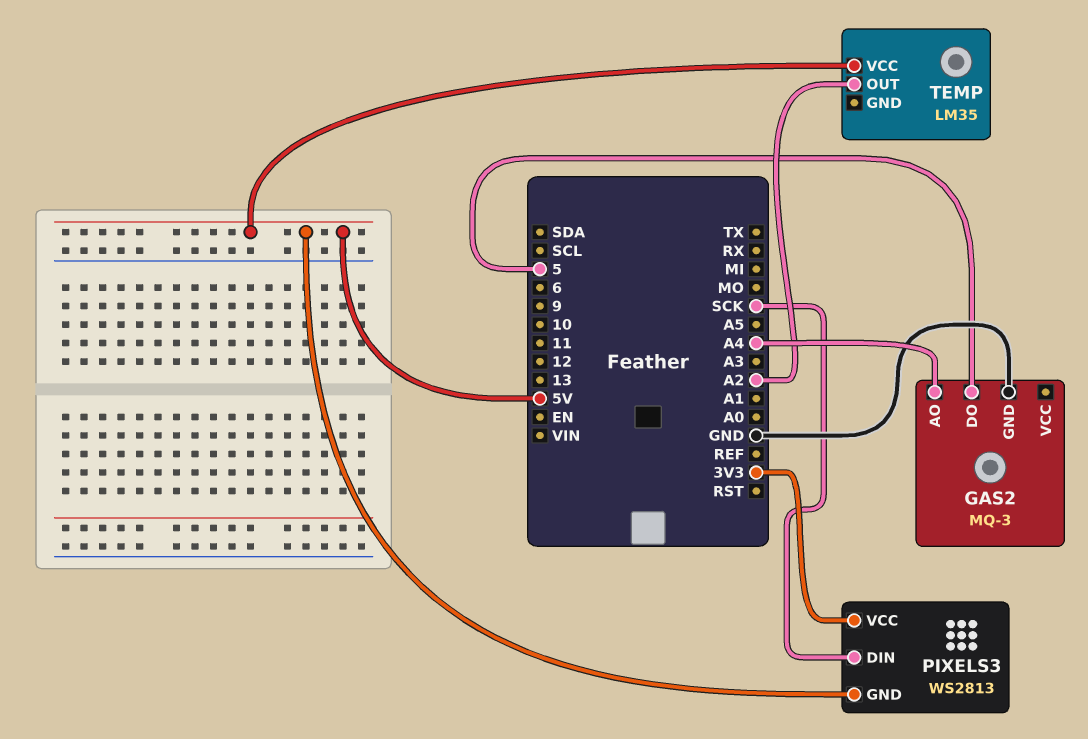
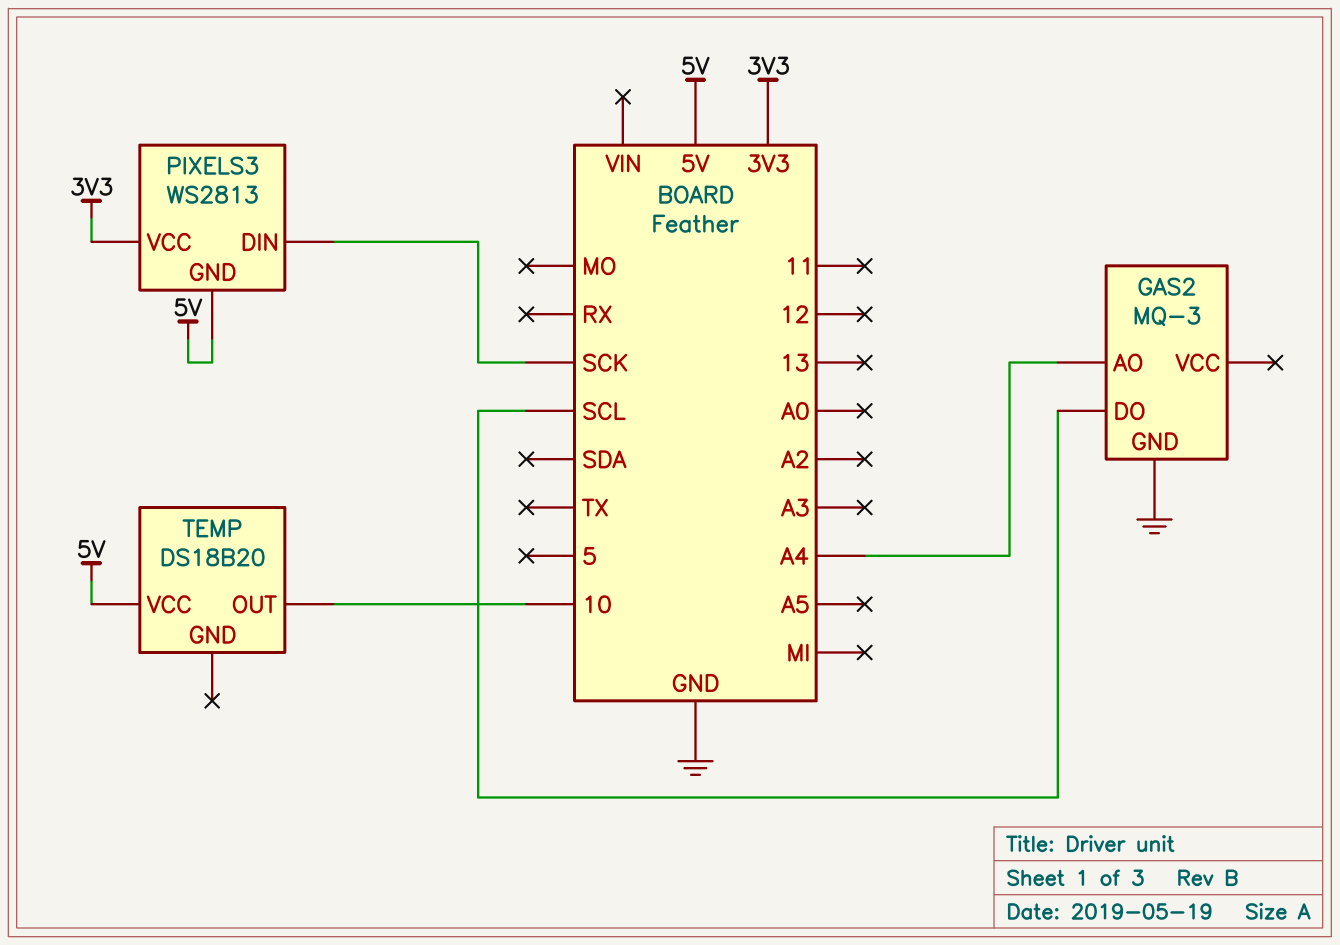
GAS2 pin DO: 5 -> SCL
TEMP: LM35 -> DS18B20
TEMP pin OUT: A2 -> 10

